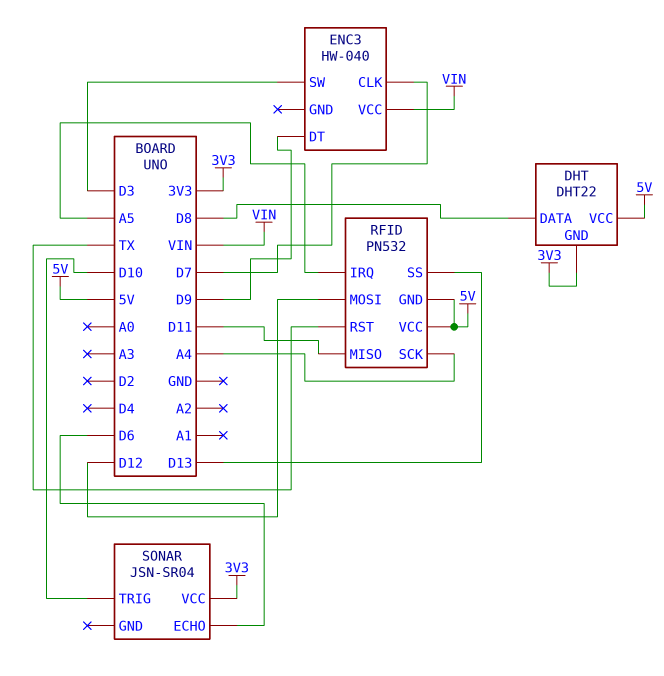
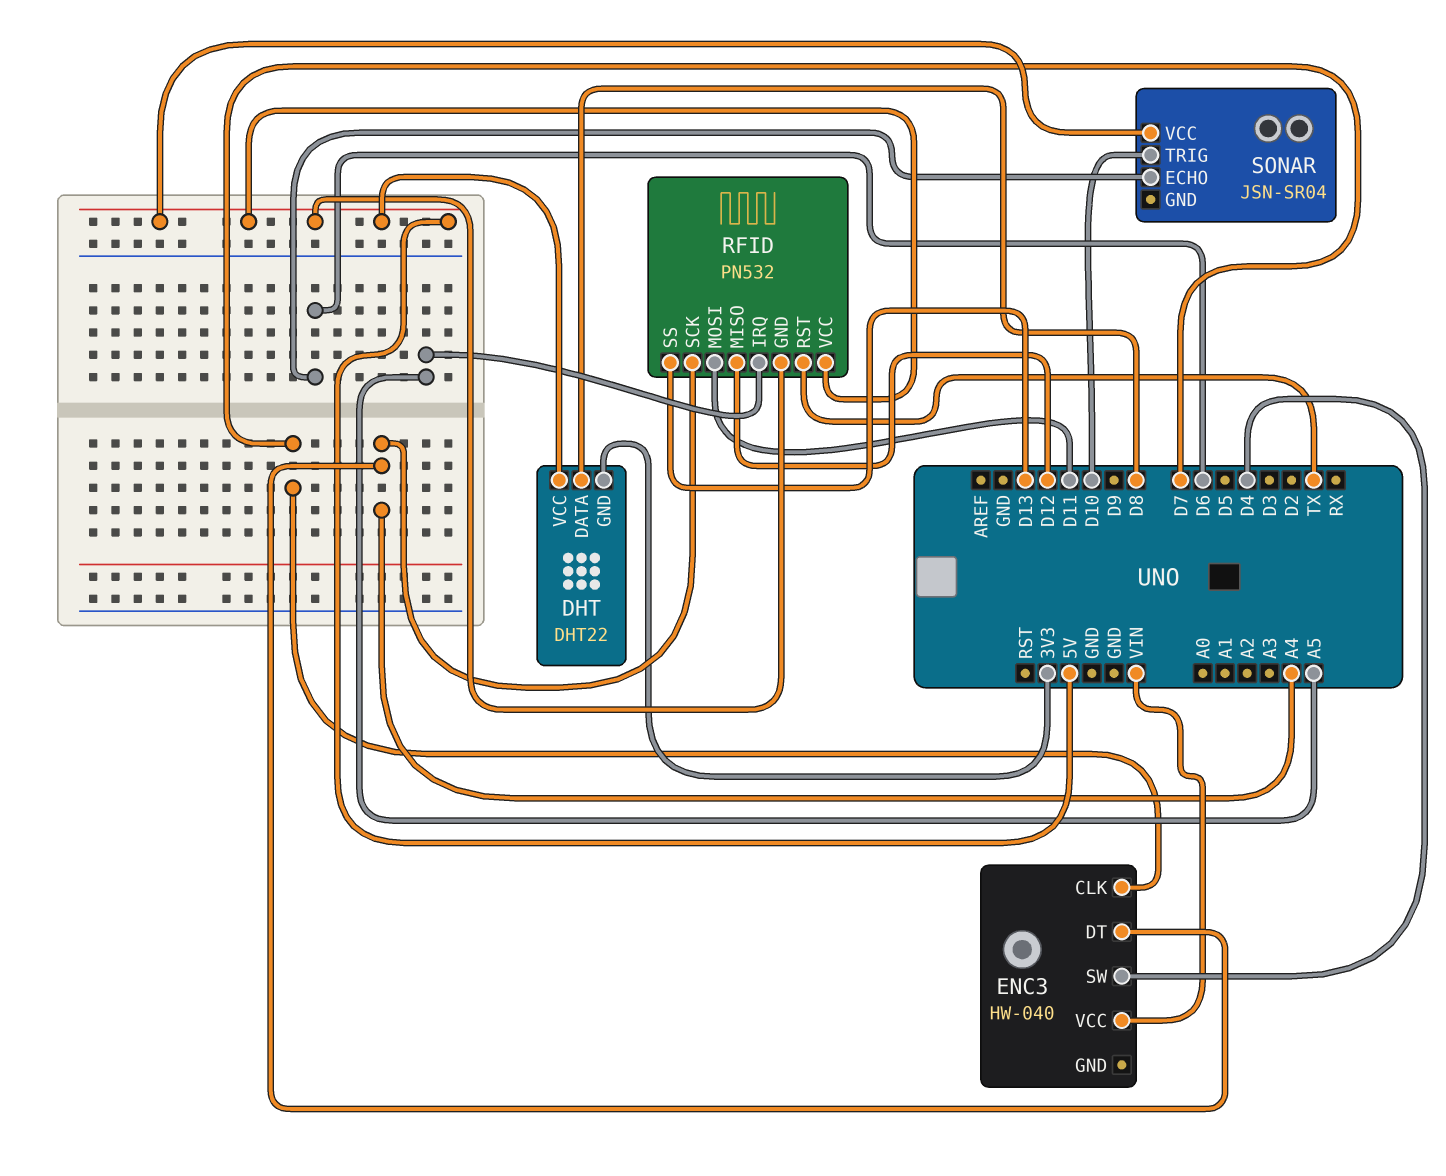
ENC3 pin DT: D9 -> A4
ENC3 pin SW: D3 -> D4
RFID pin MISO: D11 -> D12
RFID pin MOSI: D12 -> D11
SONAR pin VCC: 3V3 -> 5V

